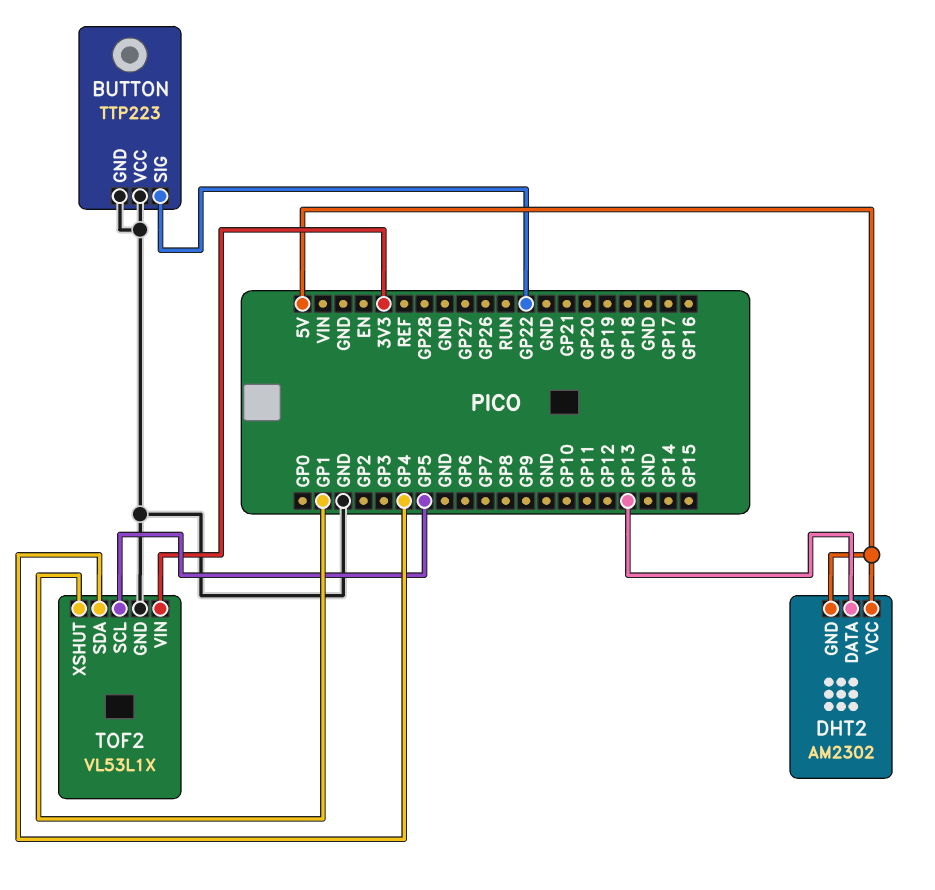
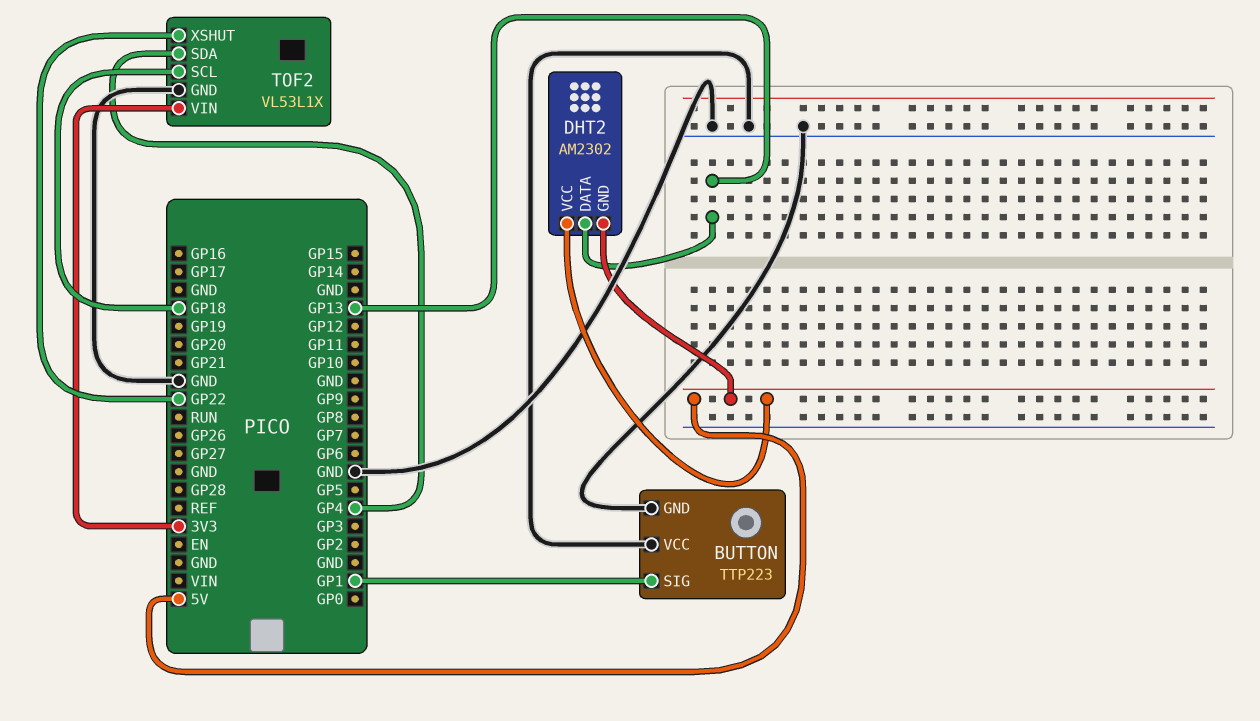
BUTTON pin SIG: GP22 -> GP1
TOF2 pin SCL: GP5 -> GP18
TOF2 pin XSHUT: GP1 -> GP22

